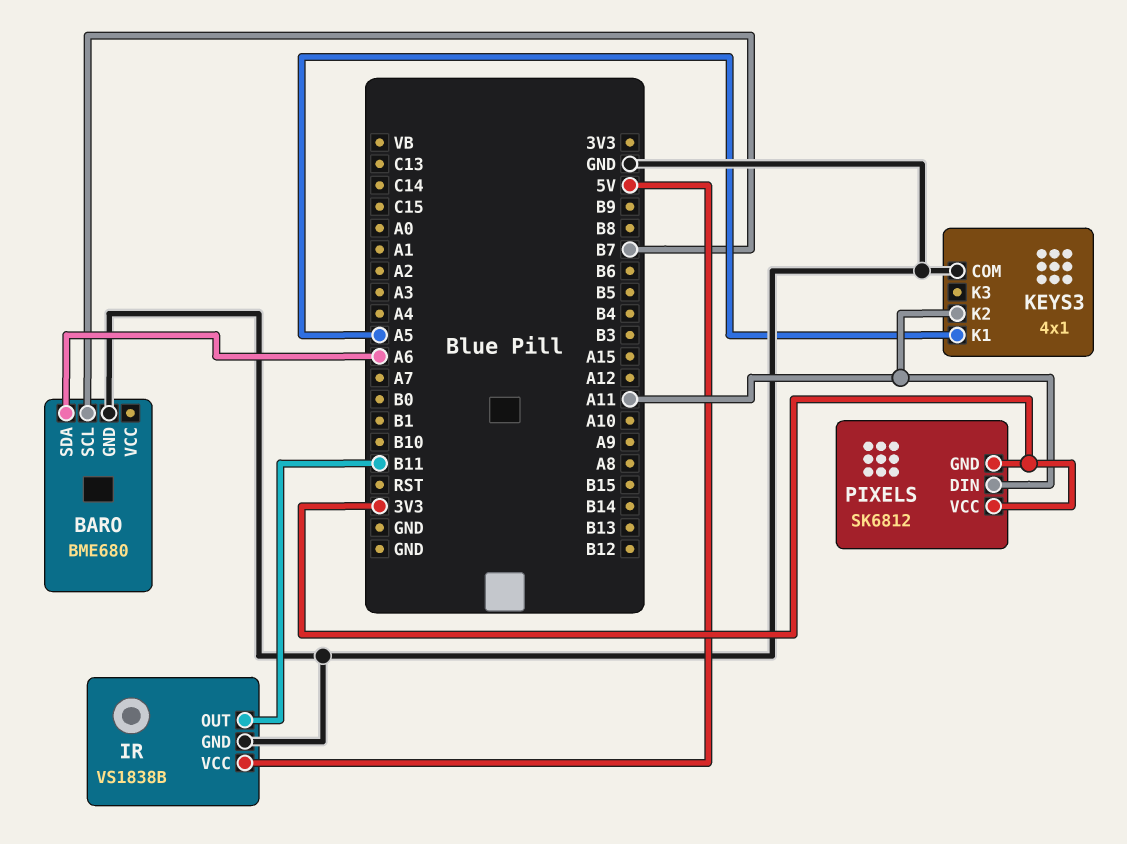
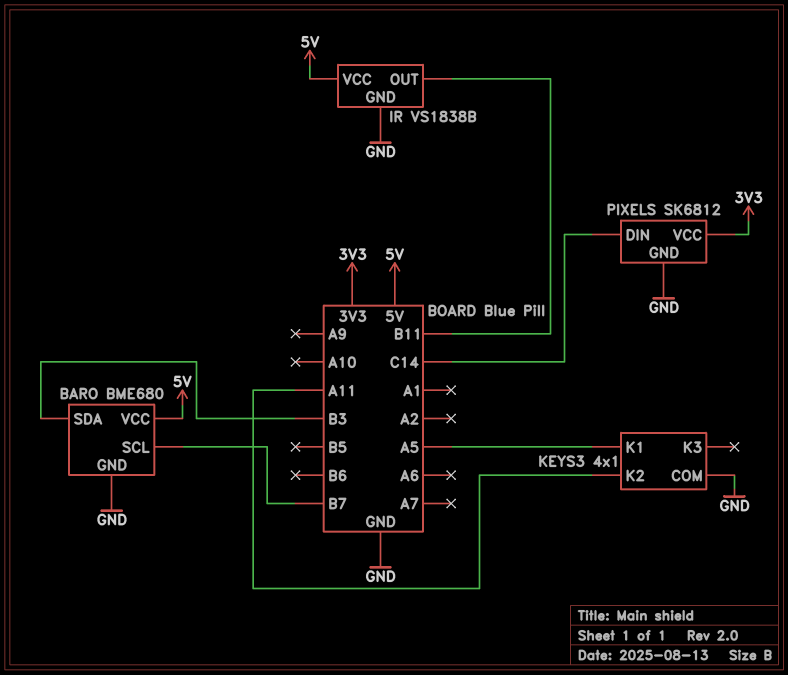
BARO pin SDA: A6 -> B3
BARO pin VCC: none -> 5V
PIXELS pin DIN: A11 -> C14
PIXELS pin GND: 3V3 -> GND

